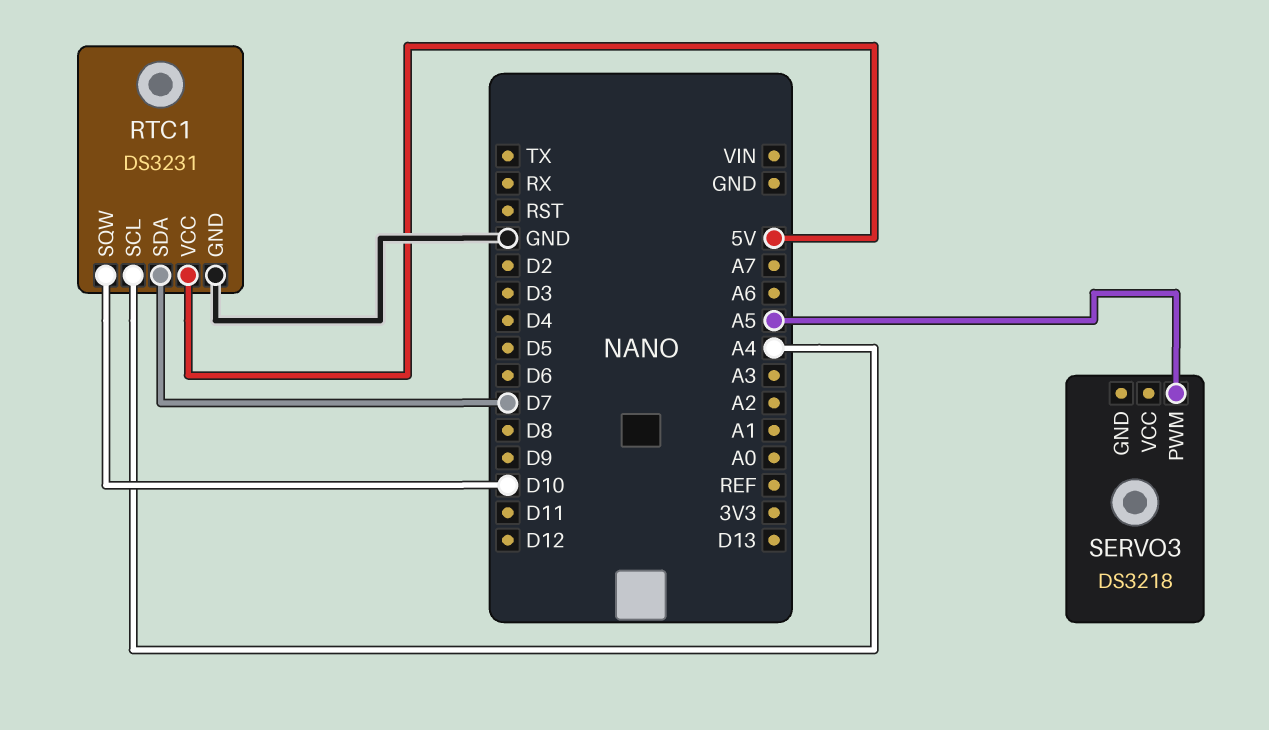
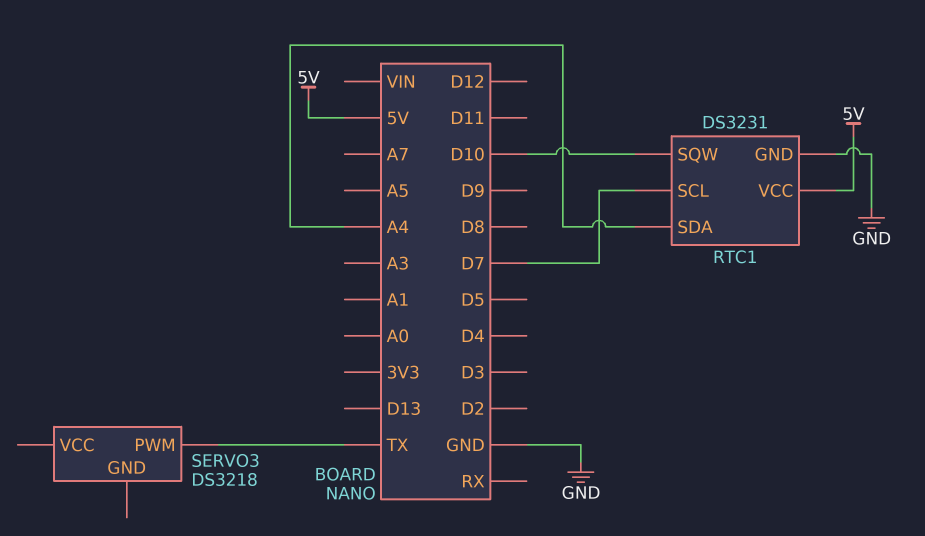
RTC1 pin SCL: A4 -> D7
RTC1 pin SDA: D7 -> A4
SERVO3 pin PWM: A5 -> TX

